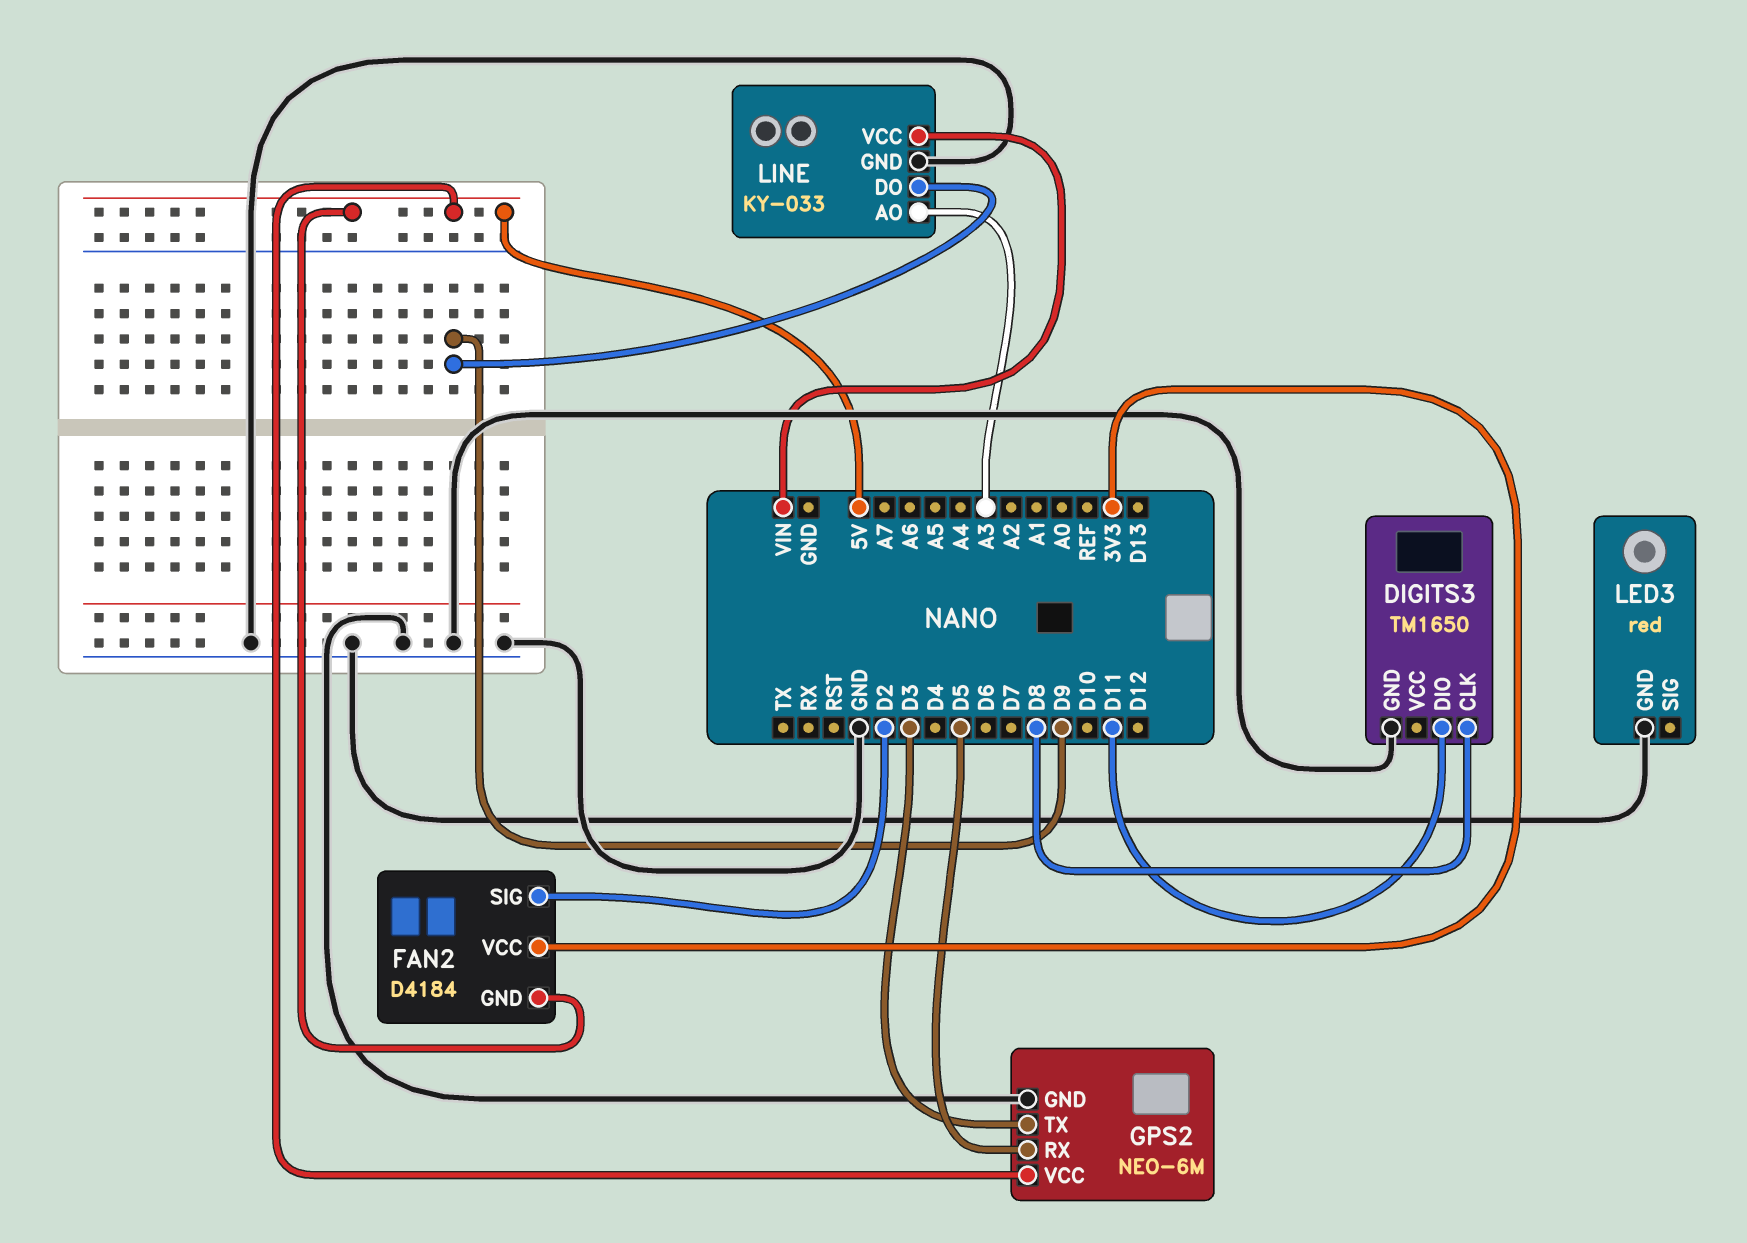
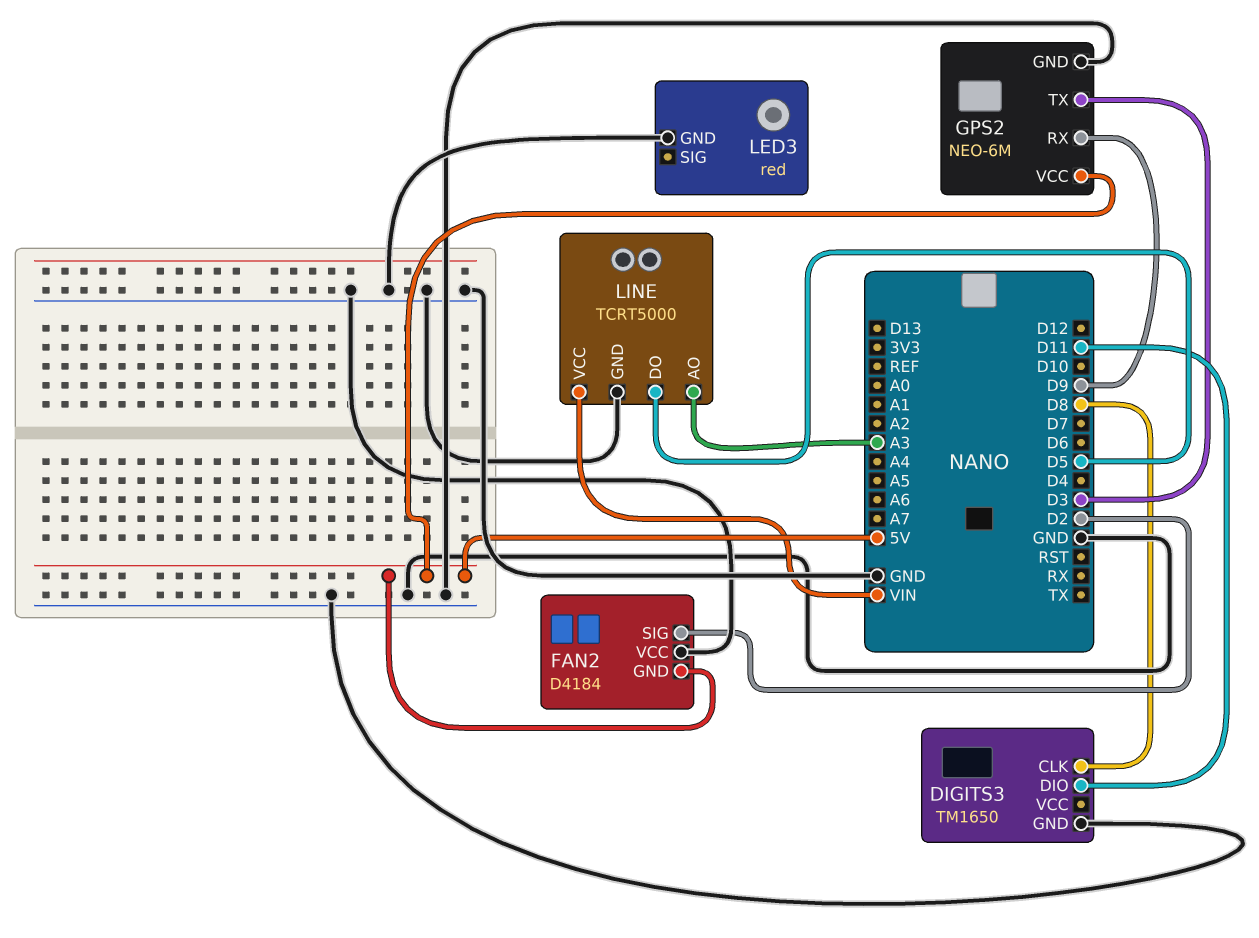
FAN2 pin VCC: 3V3 -> GND
GPS2 pin RX: D5 -> D9
LINE: KY-033 -> TCRT5000
LINE pin DO: D9 -> D5

